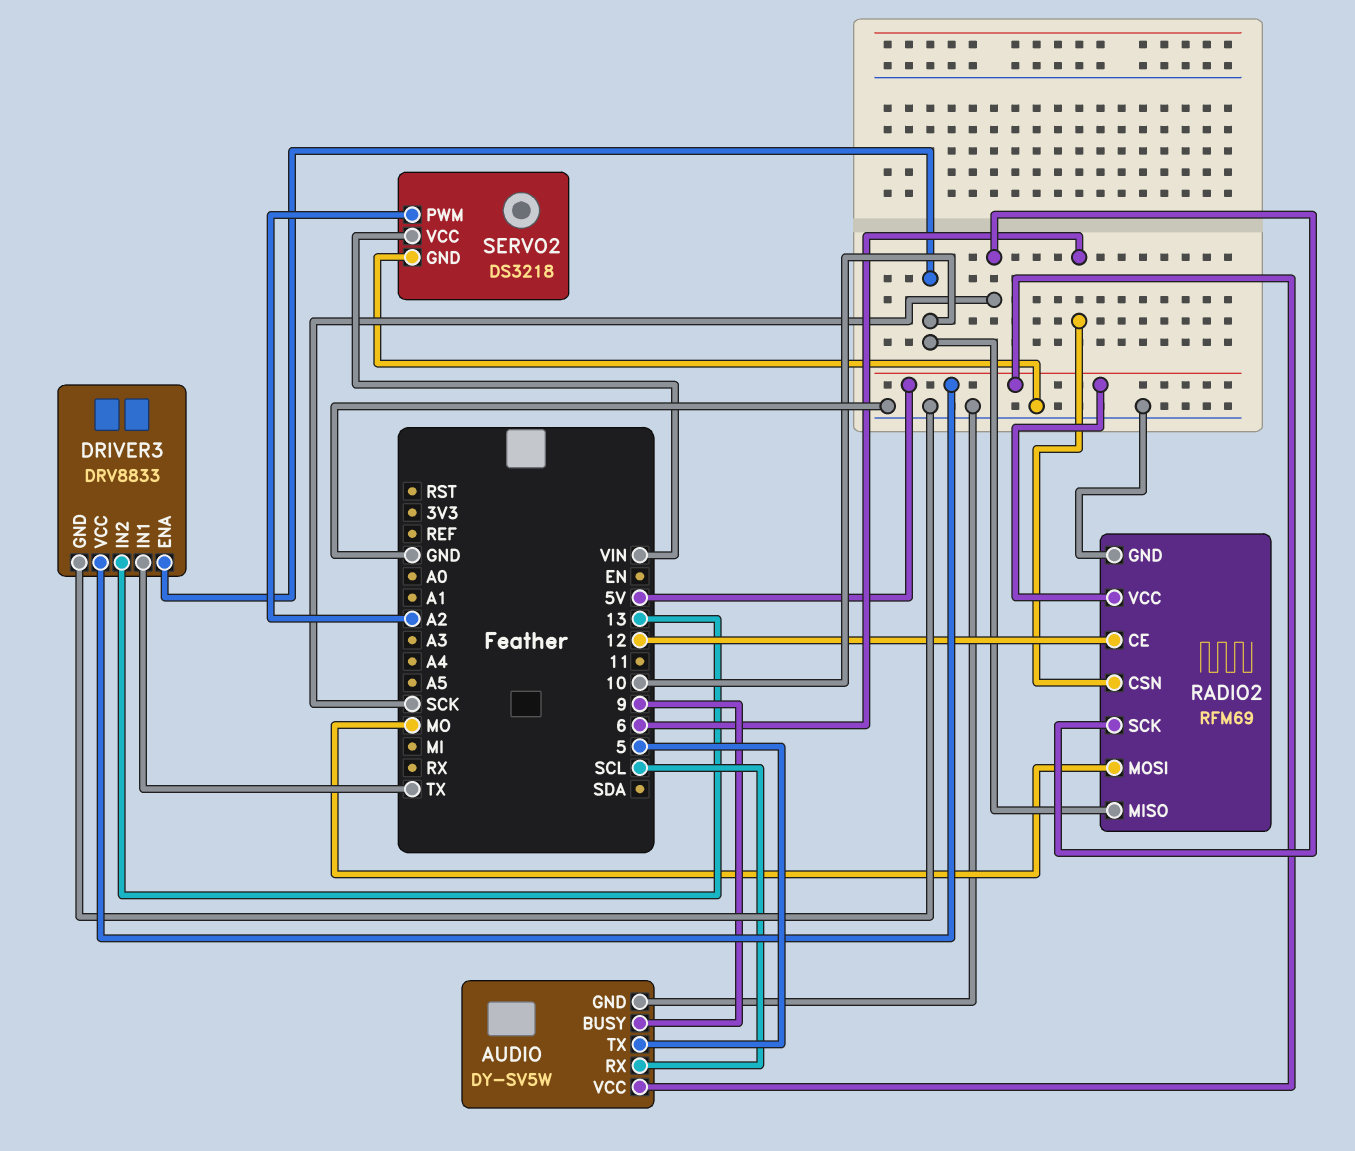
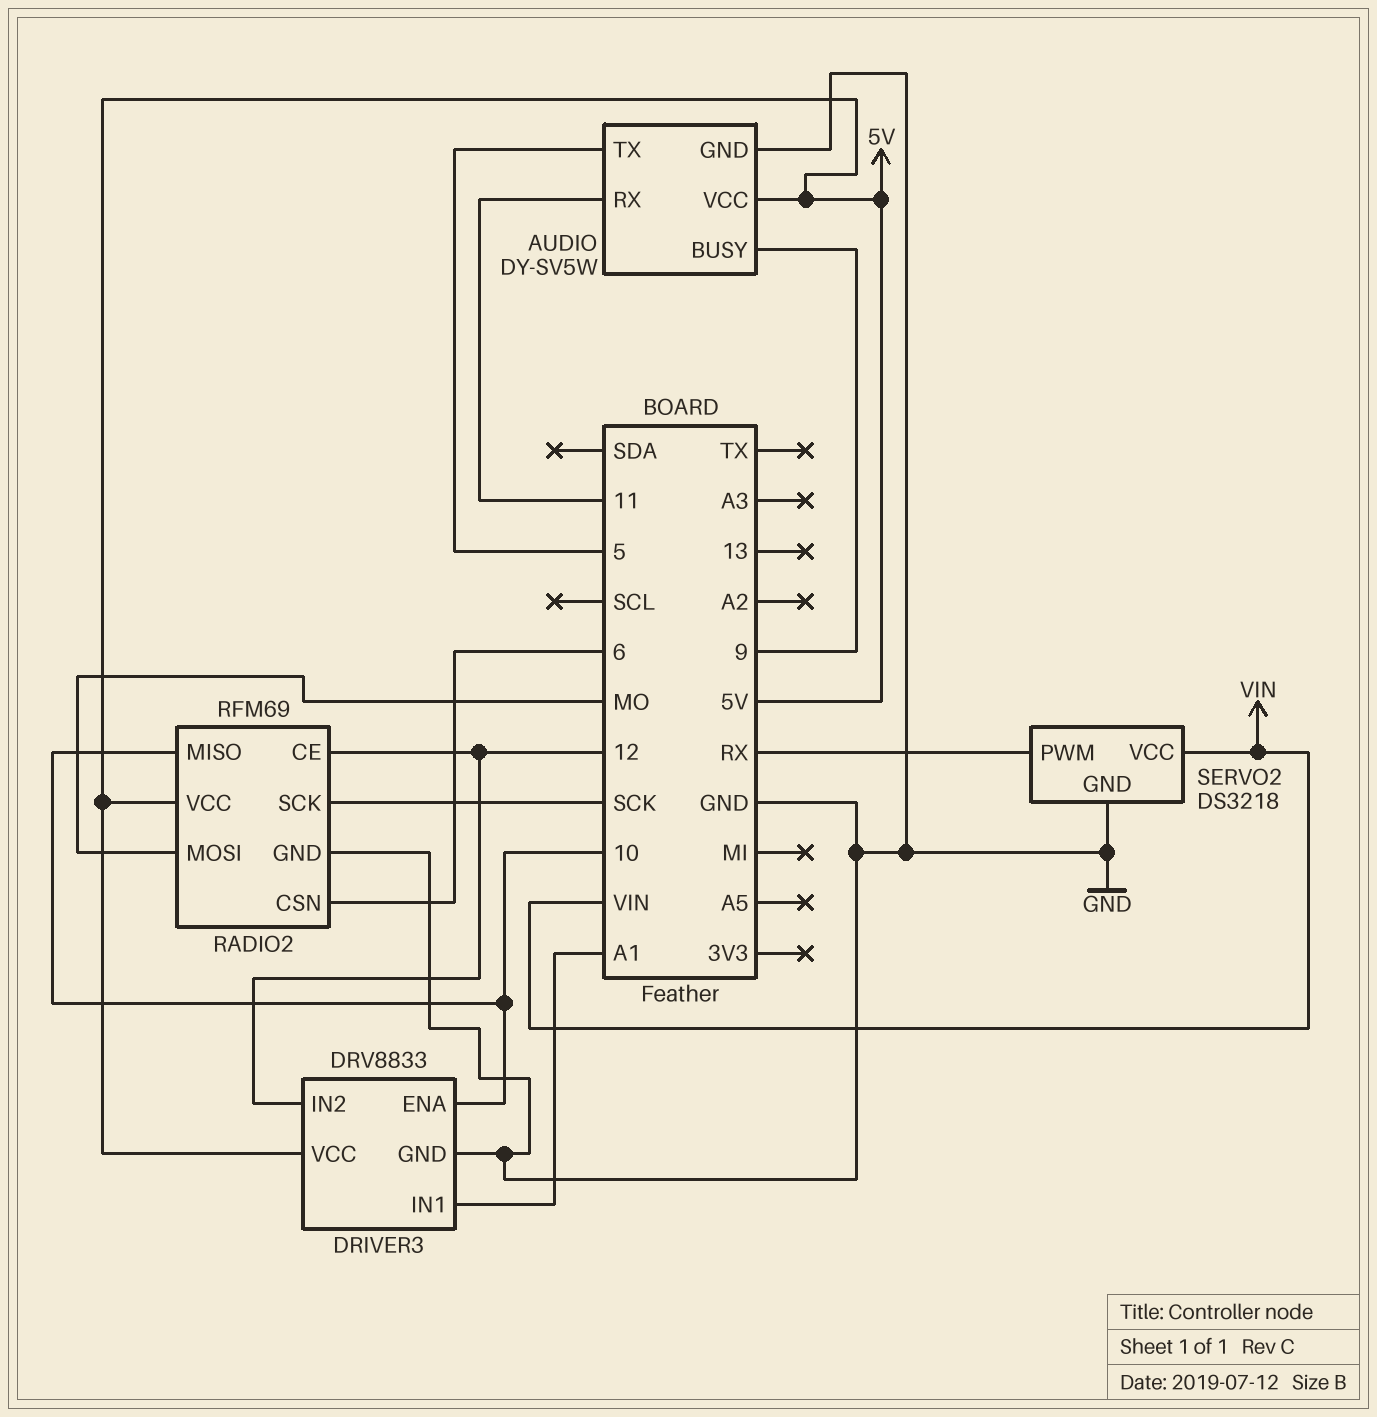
AUDIO pin RX: SCL -> 11
DRIVER3 pin IN1: TX -> A1
DRIVER3 pin IN2: 13 -> 12
SERVO2 pin PWM: A2 -> RX

